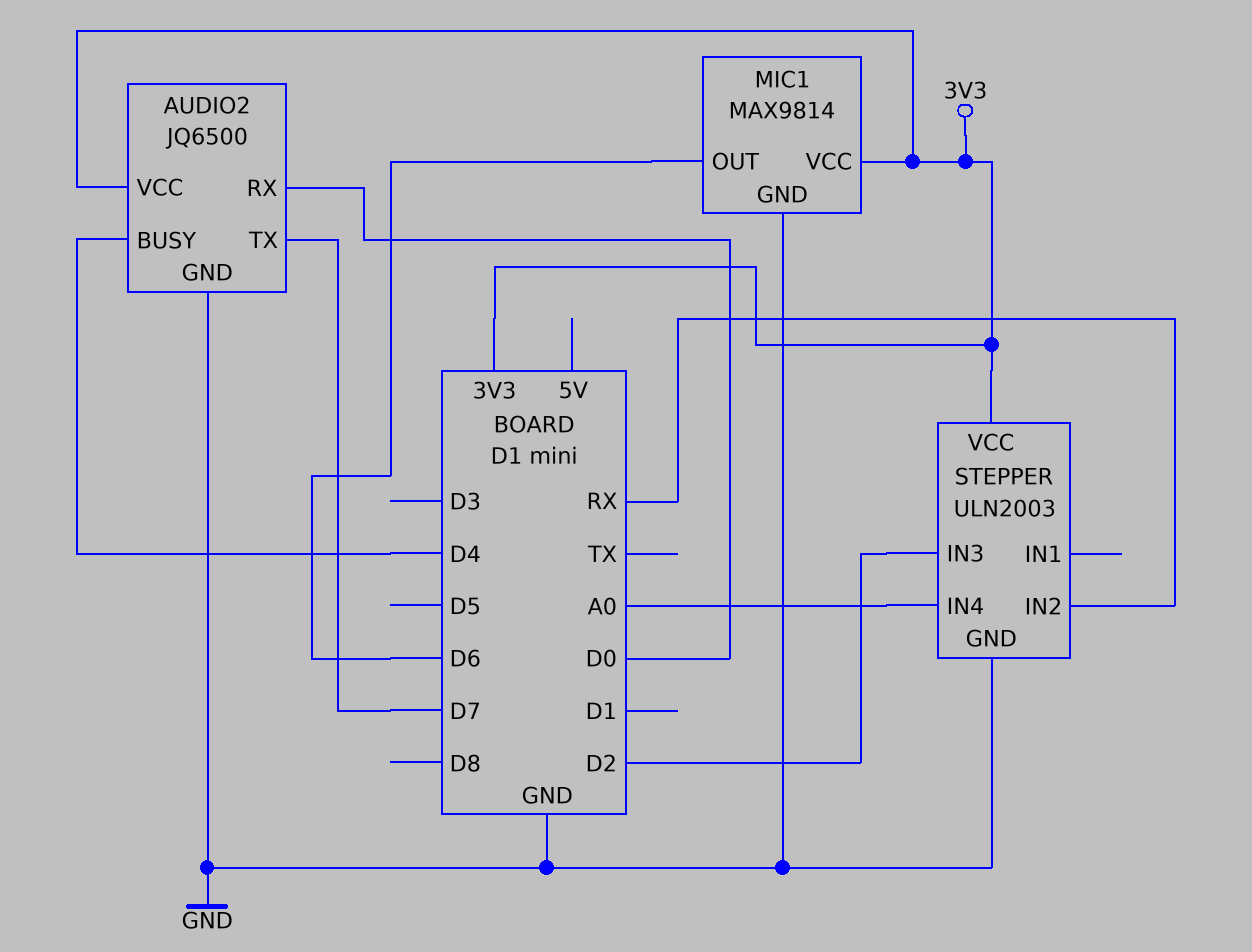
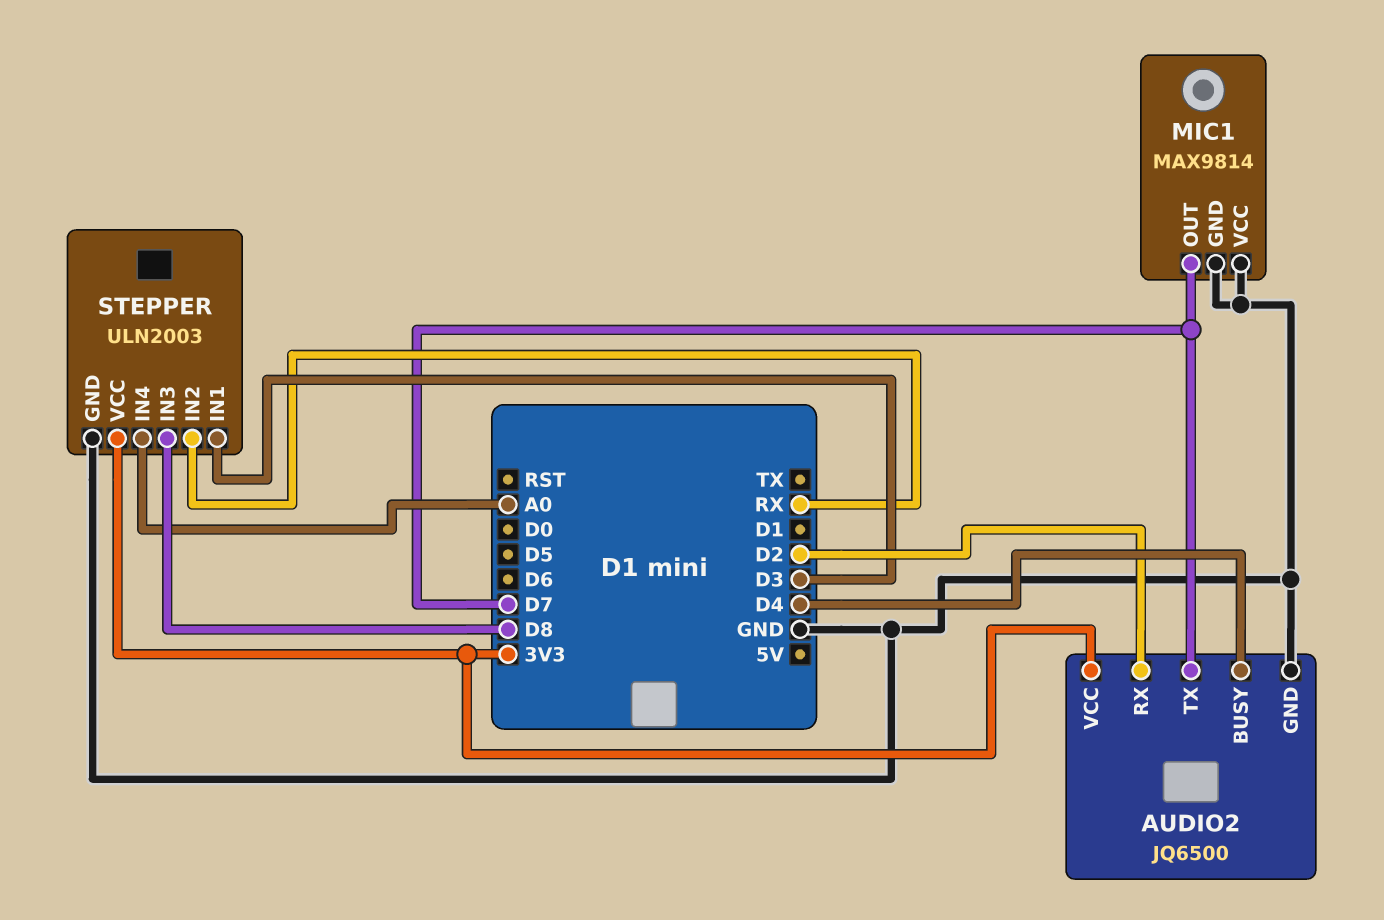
AUDIO2 pin RX: D0 -> D2
MIC1 pin OUT: D6 -> D7
MIC1 pin VCC: 3V3 -> GND
STEPPER pin IN1: none -> D3
STEPPER pin IN3: D2 -> D8

